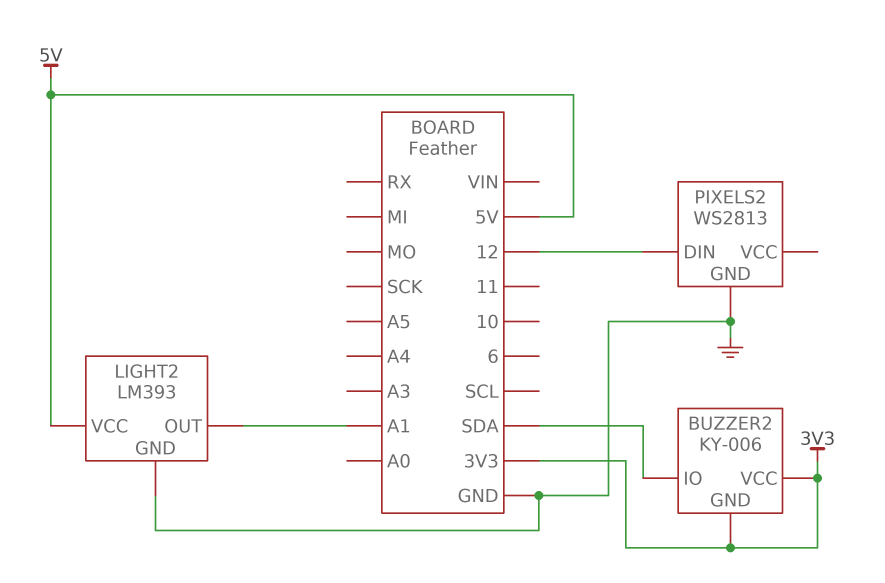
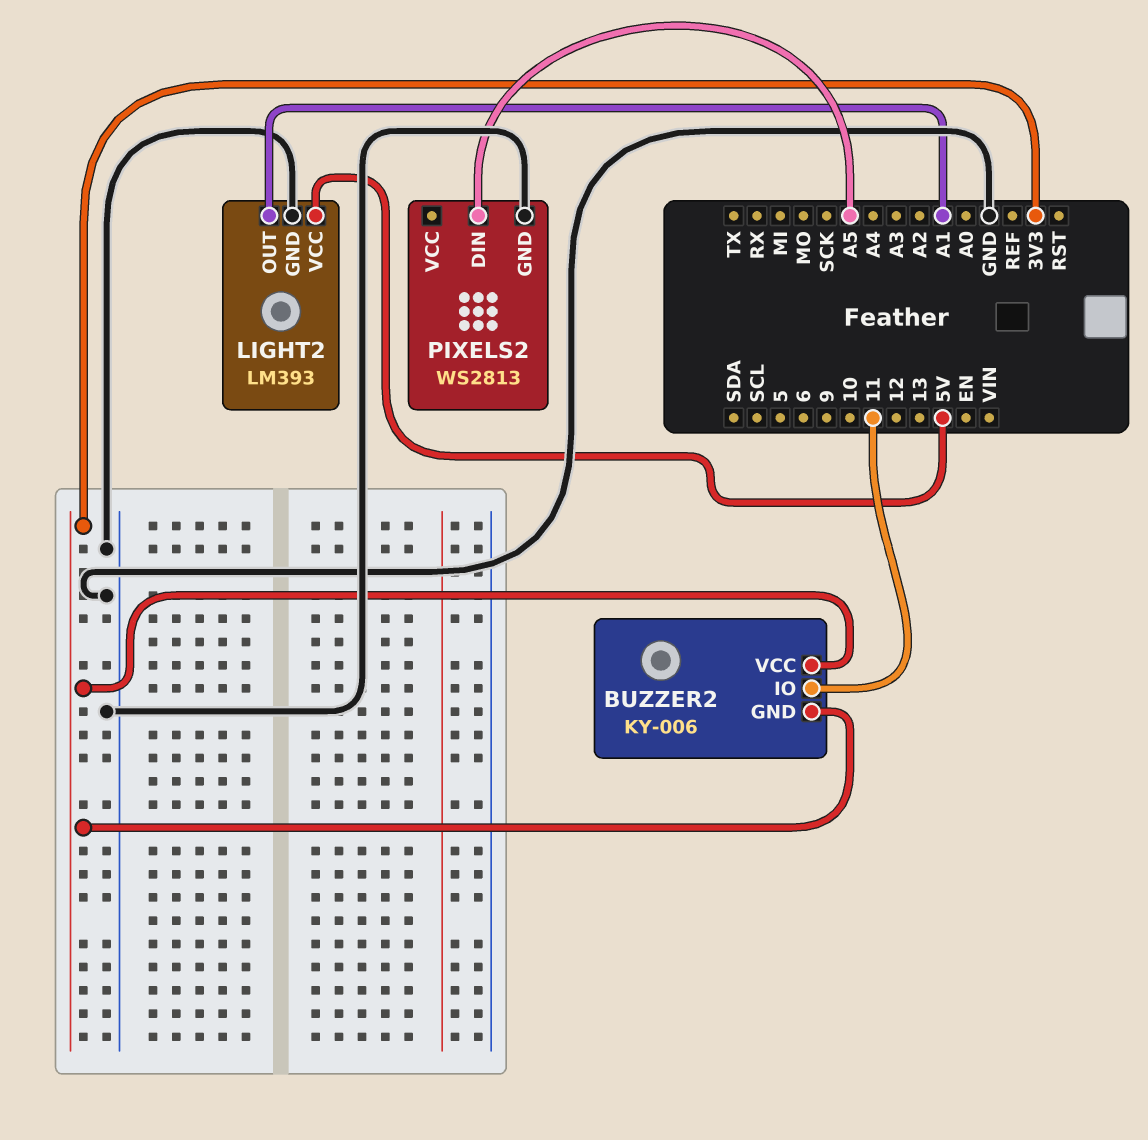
BUZZER2 pin IO: SDA -> 11
PIXELS2 pin DIN: 12 -> A5

